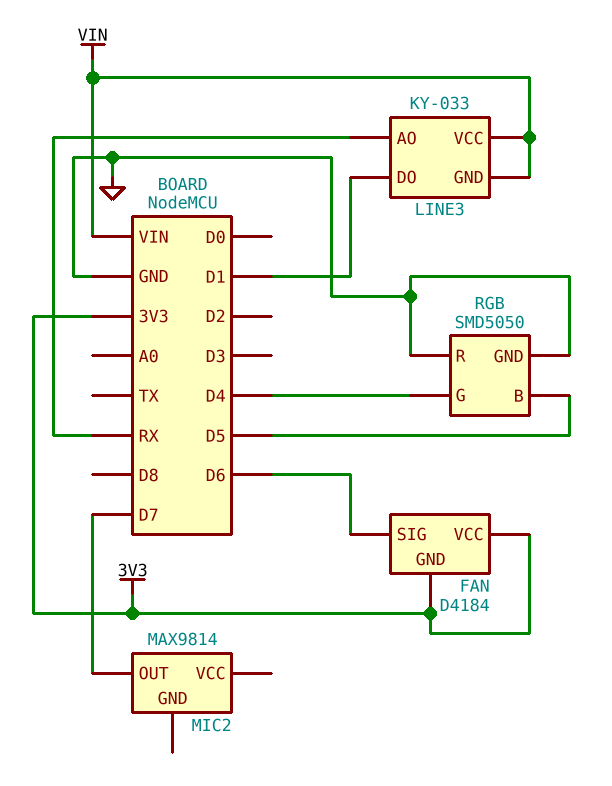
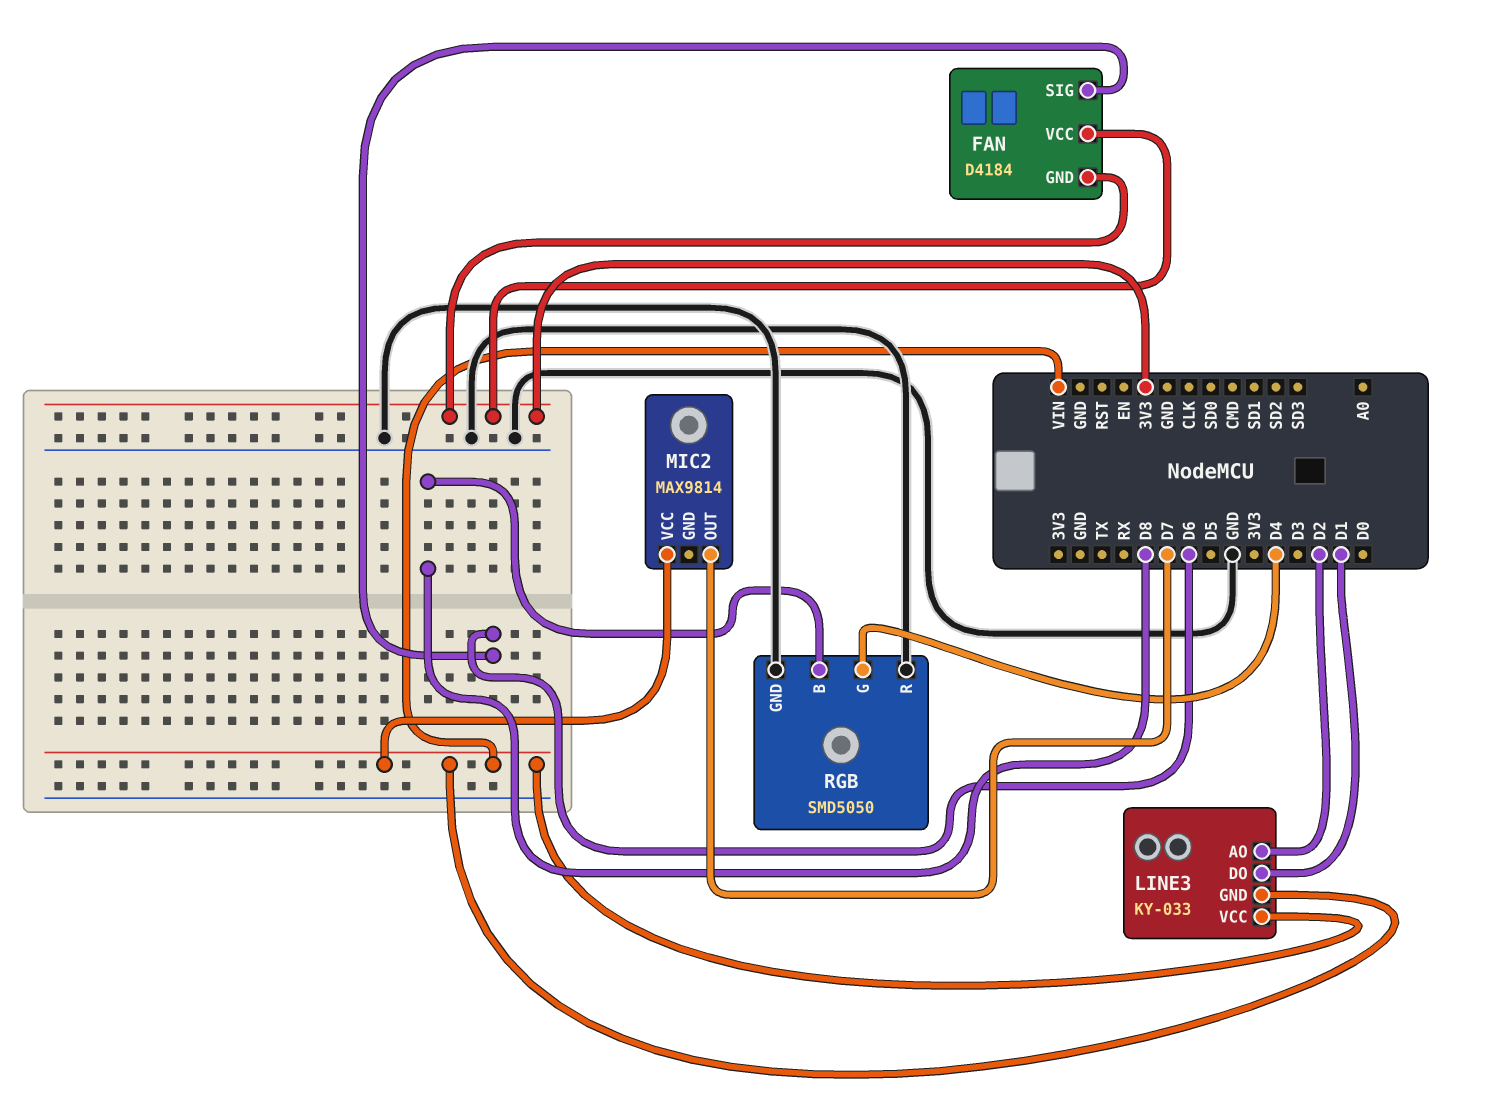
LINE3 pin AO: RX -> D2
MIC2 pin VCC: none -> VIN
RGB pin B: D5 -> D8

